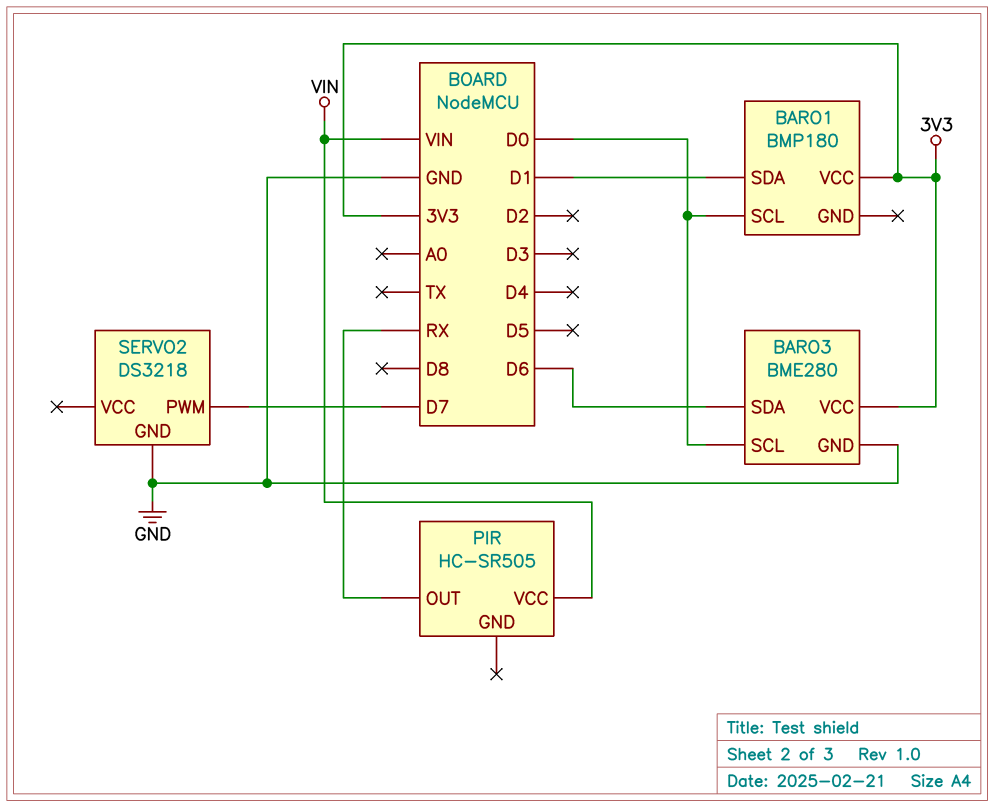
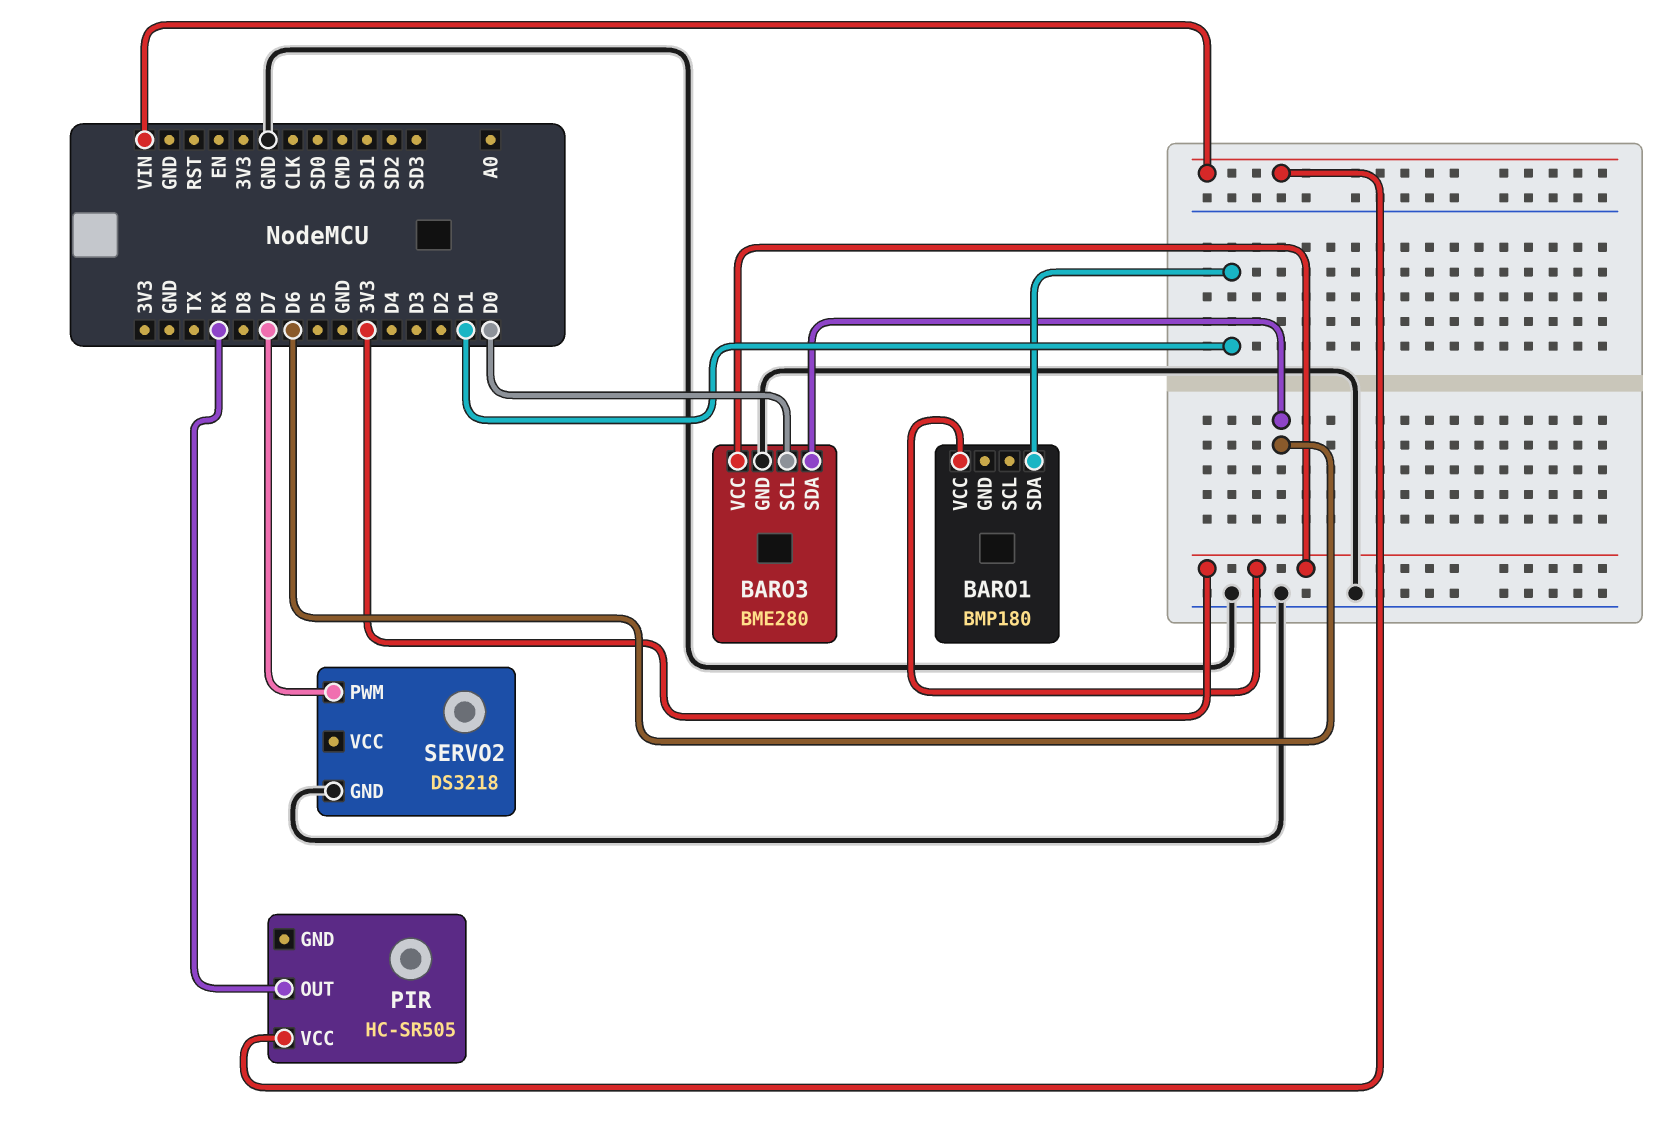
BARO1 pin SCL: D0 -> none

